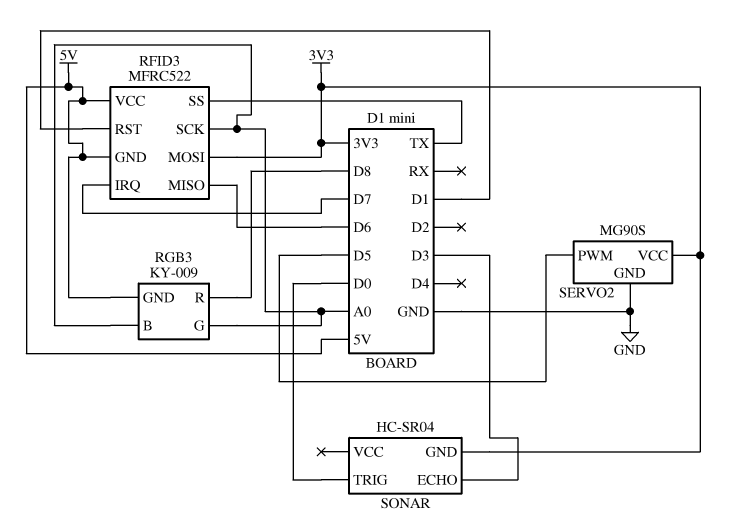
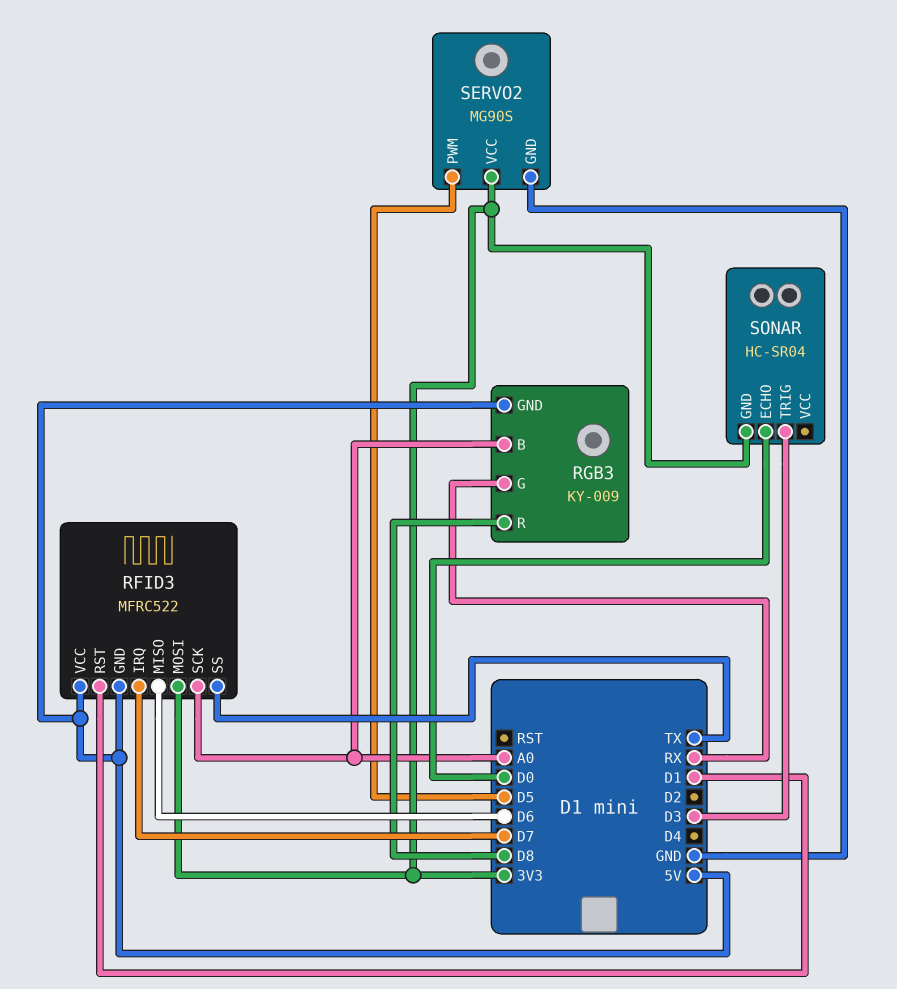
RGB3 pin G: A0 -> RX
SONAR pin ECHO: D3 -> D0
SONAR pin TRIG: D0 -> D3

